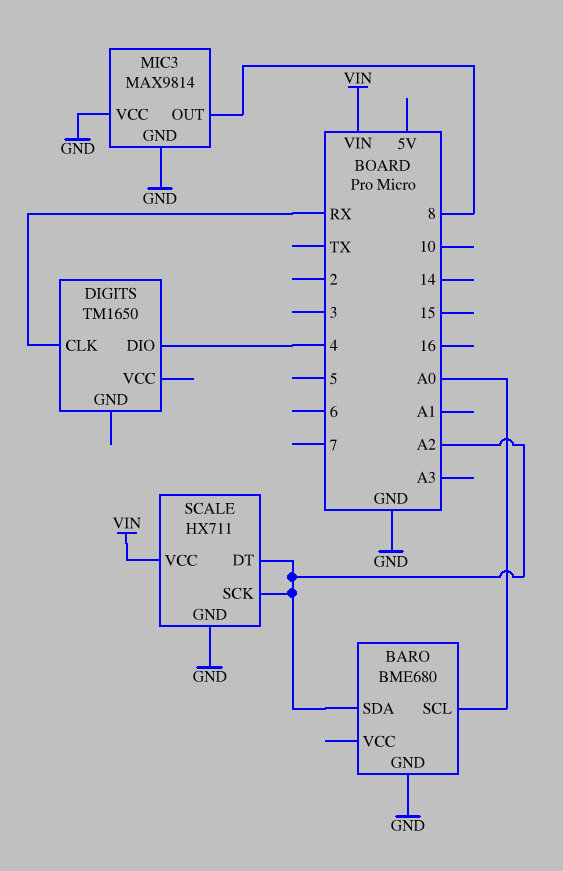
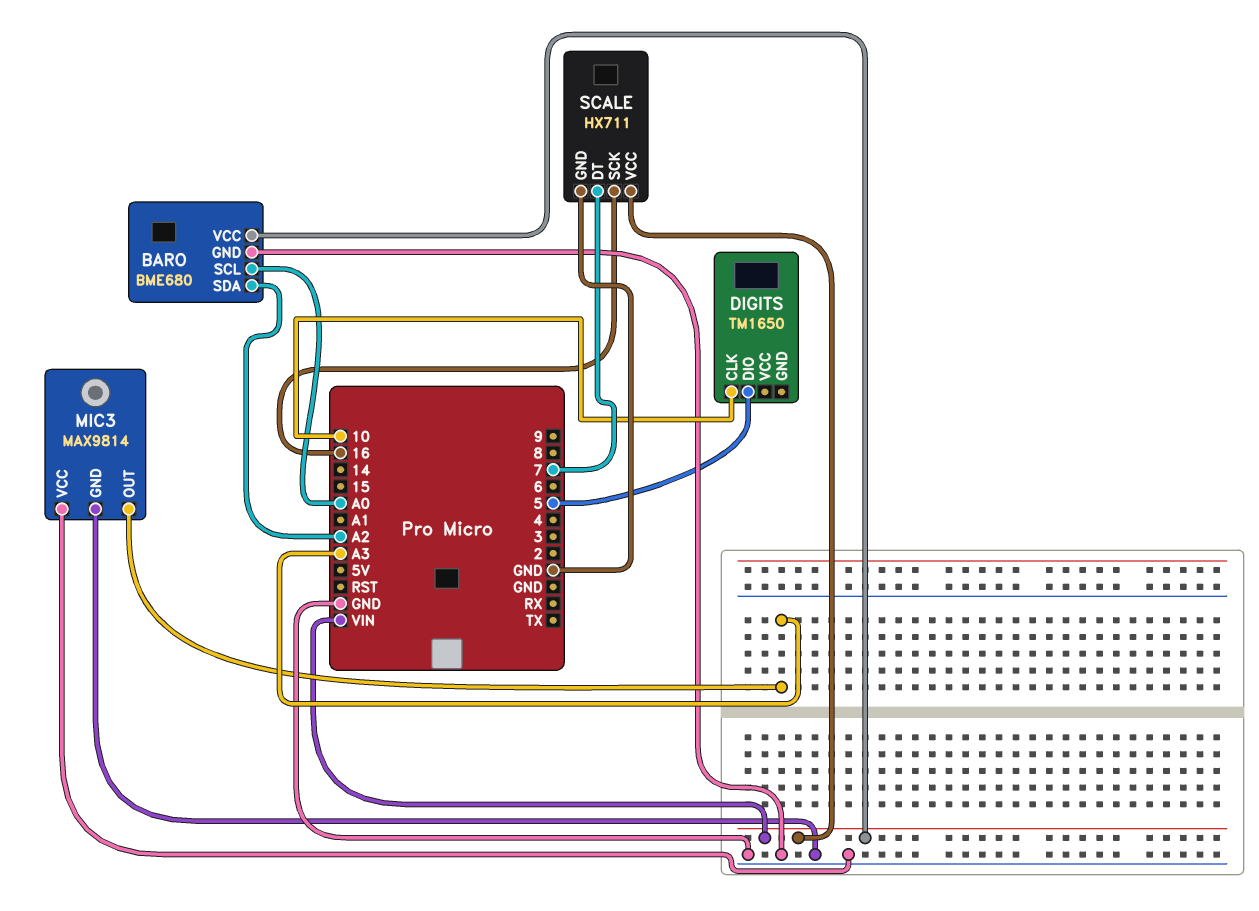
BARO pin VCC: none -> VIN
DIGITS pin CLK: RX -> 10
DIGITS pin DIO: 4 -> 5
MIC3 pin OUT: 8 -> A3
SCALE pin DT: A2 -> 7
SCALE pin SCK: A2 -> 16

